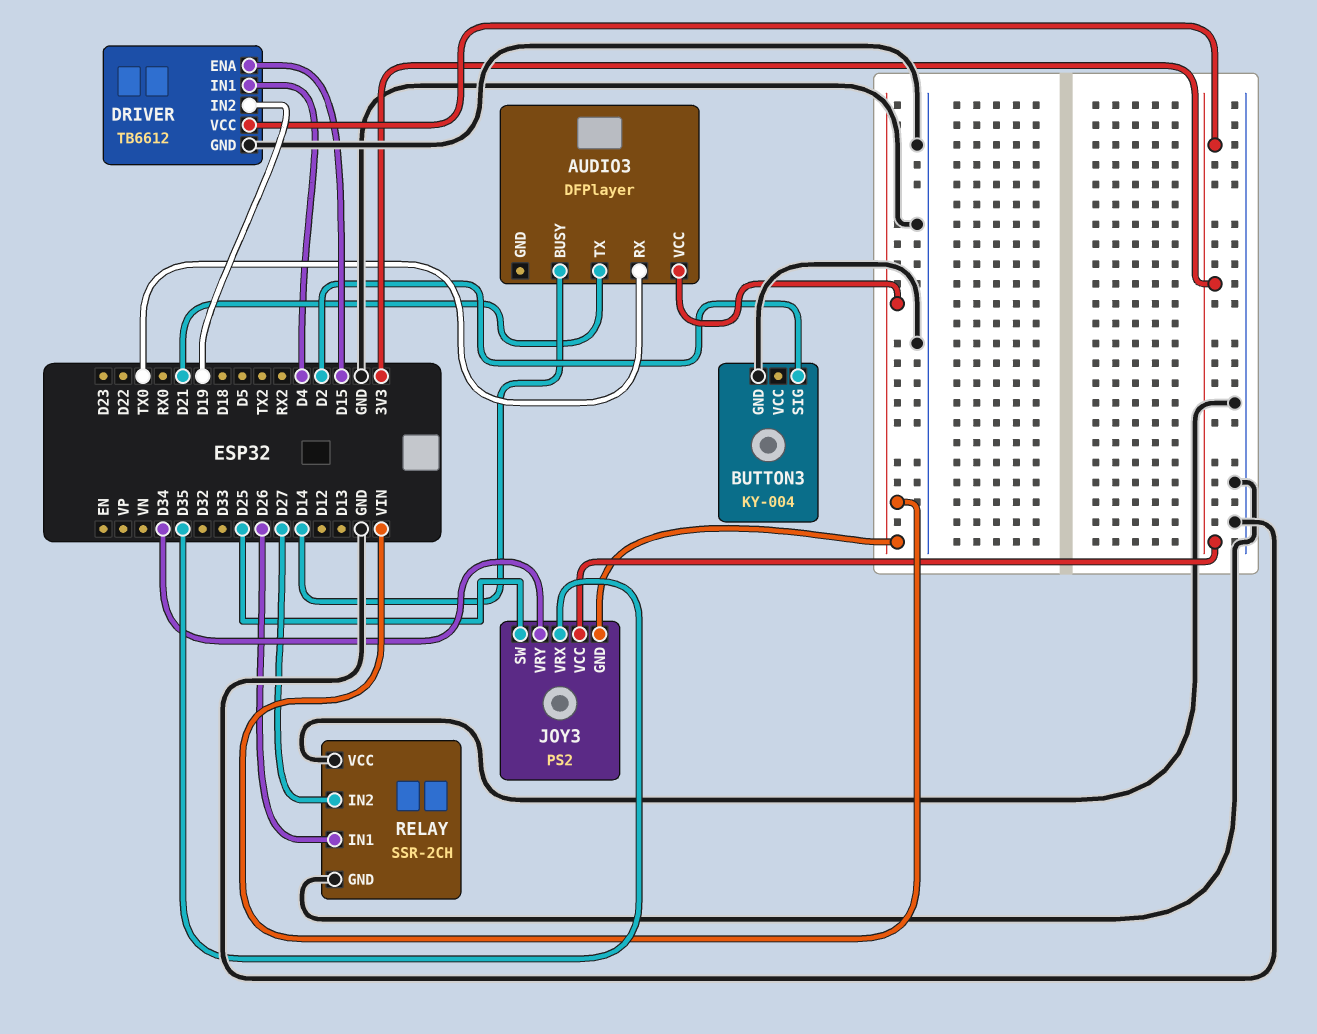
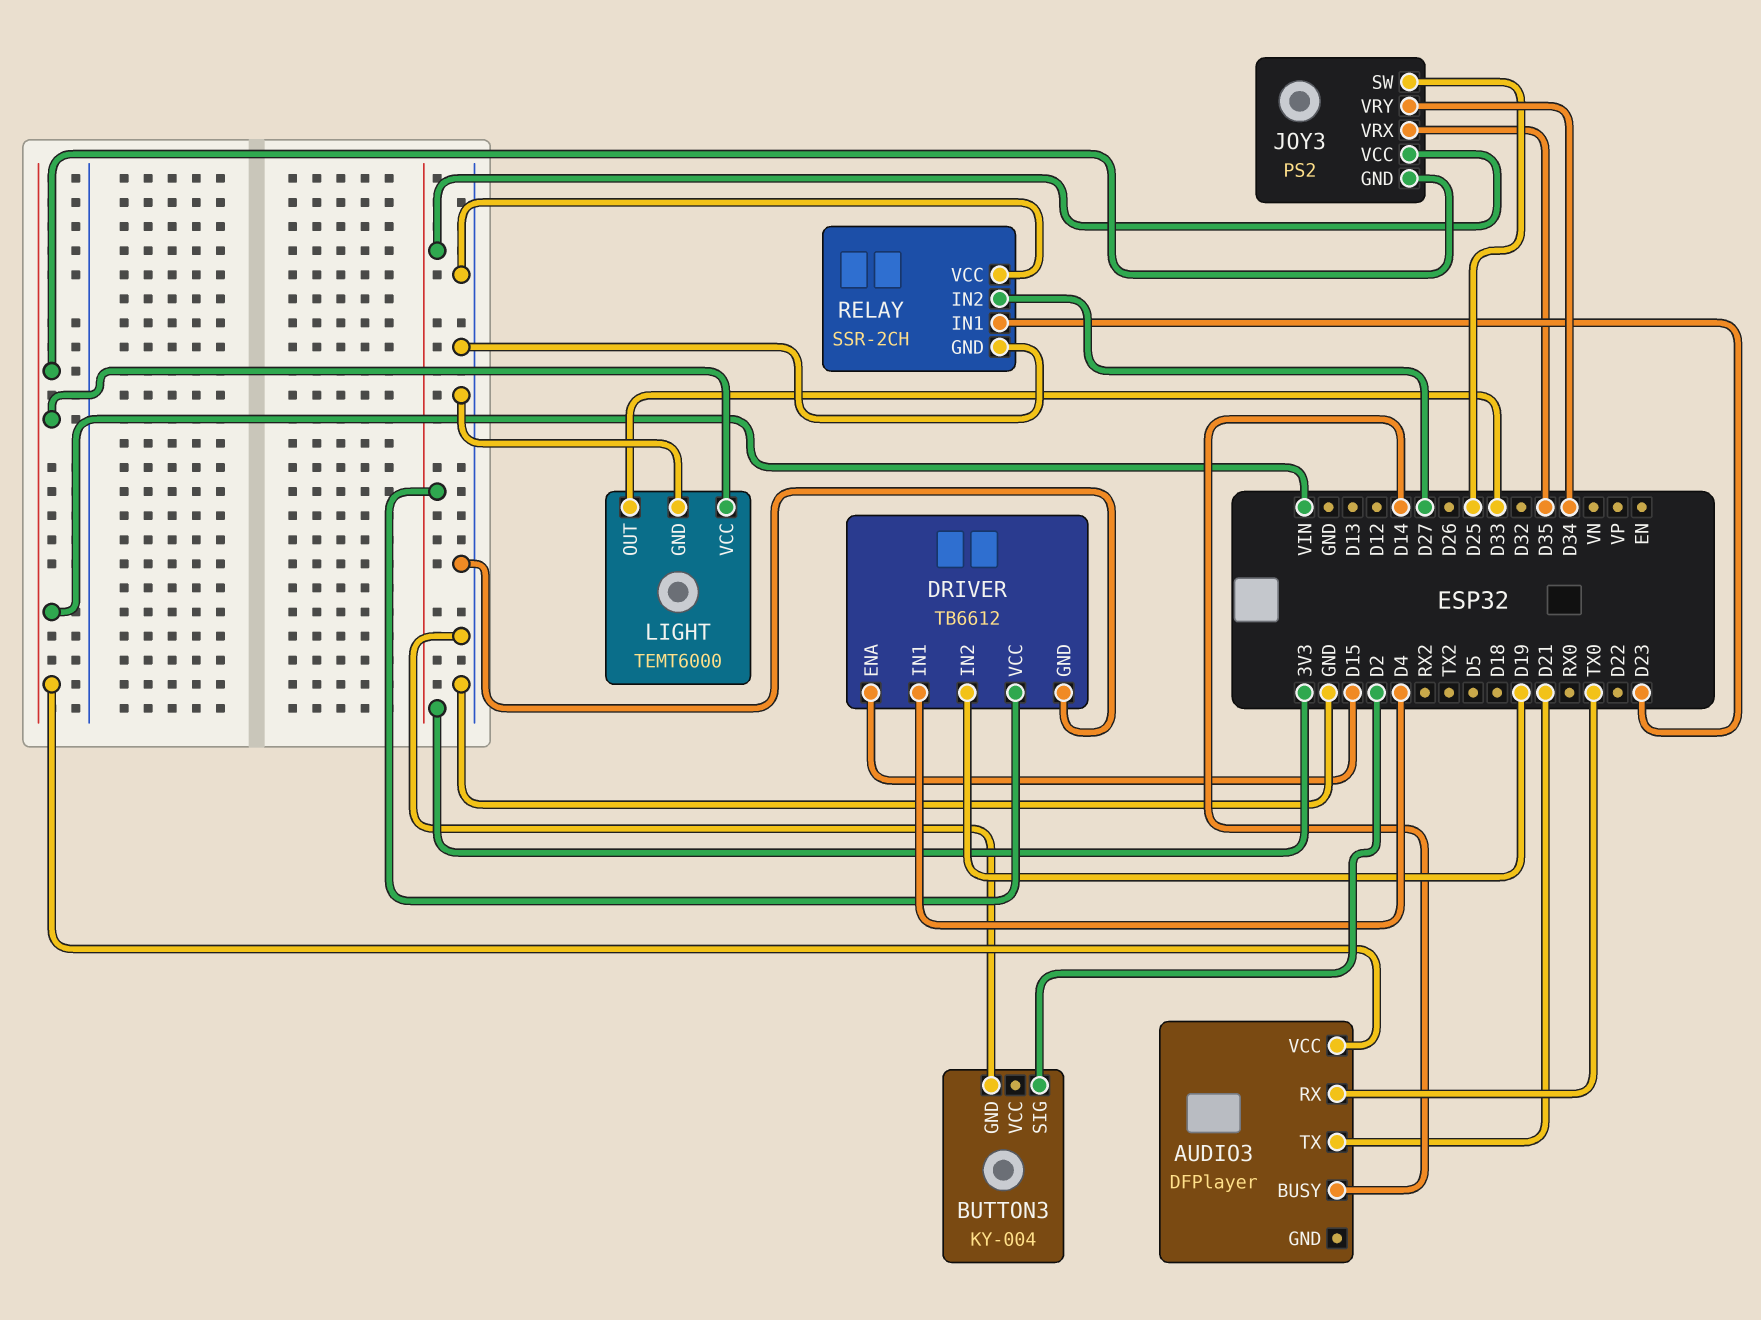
LIGHT: none -> TEMT6000
LIGHT pin GND: none -> GND
LIGHT pin OUT: none -> D33
LIGHT pin VCC: none -> VIN
RELAY pin IN1: D26 -> D23

